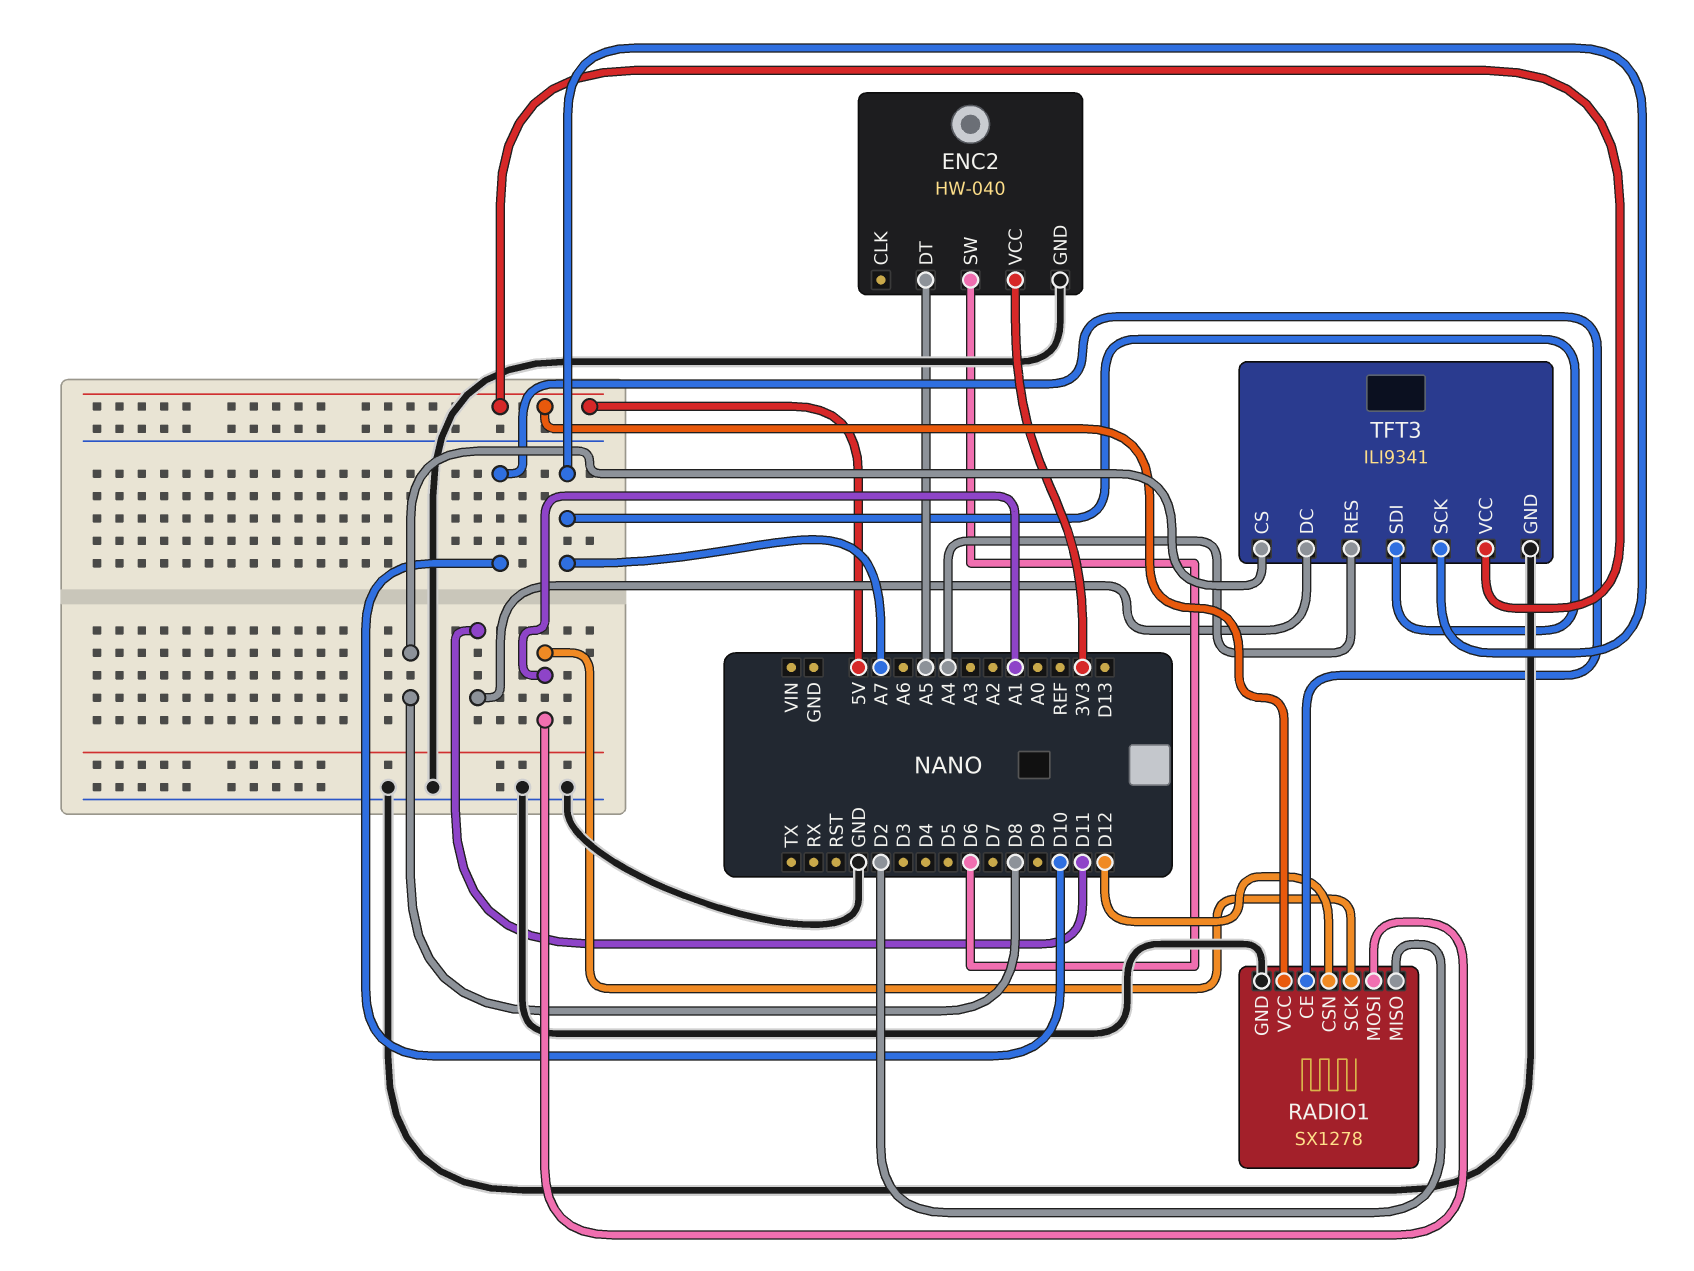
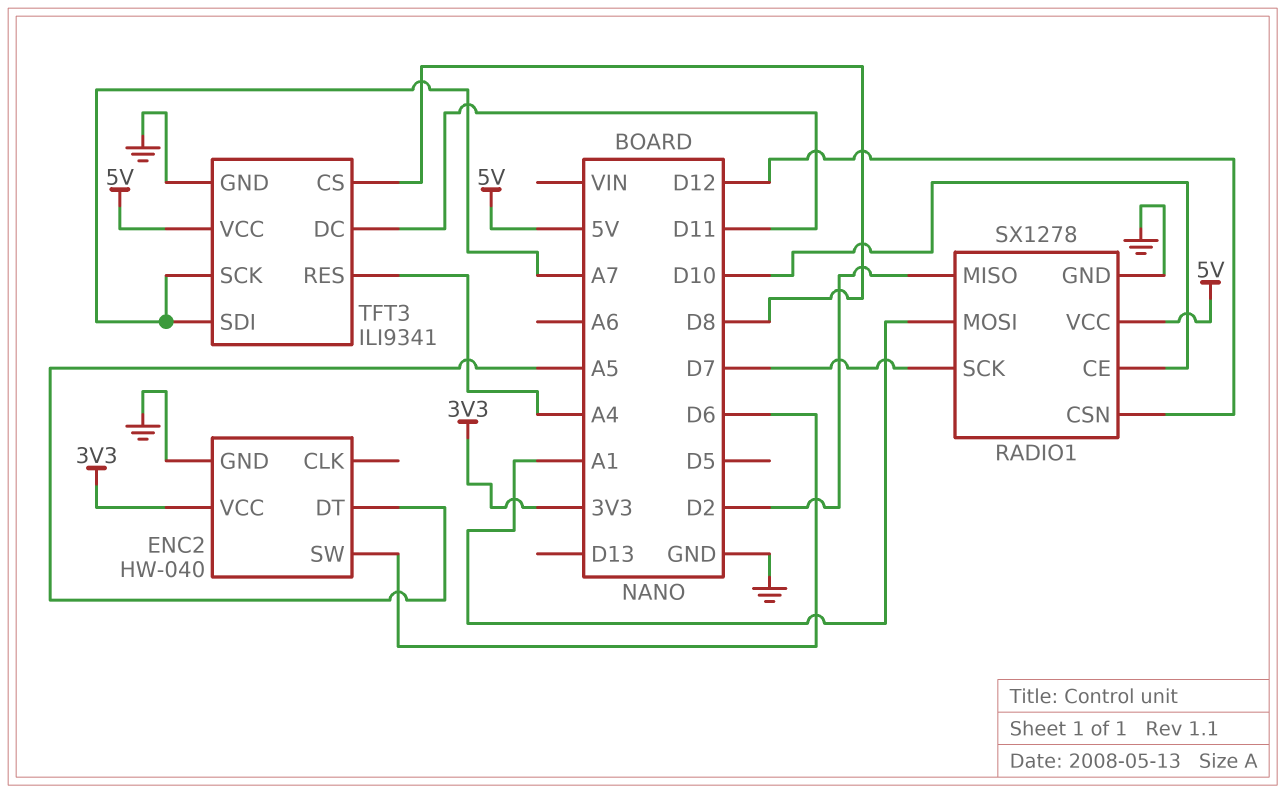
RADIO1 pin SCK: A1 -> D7

